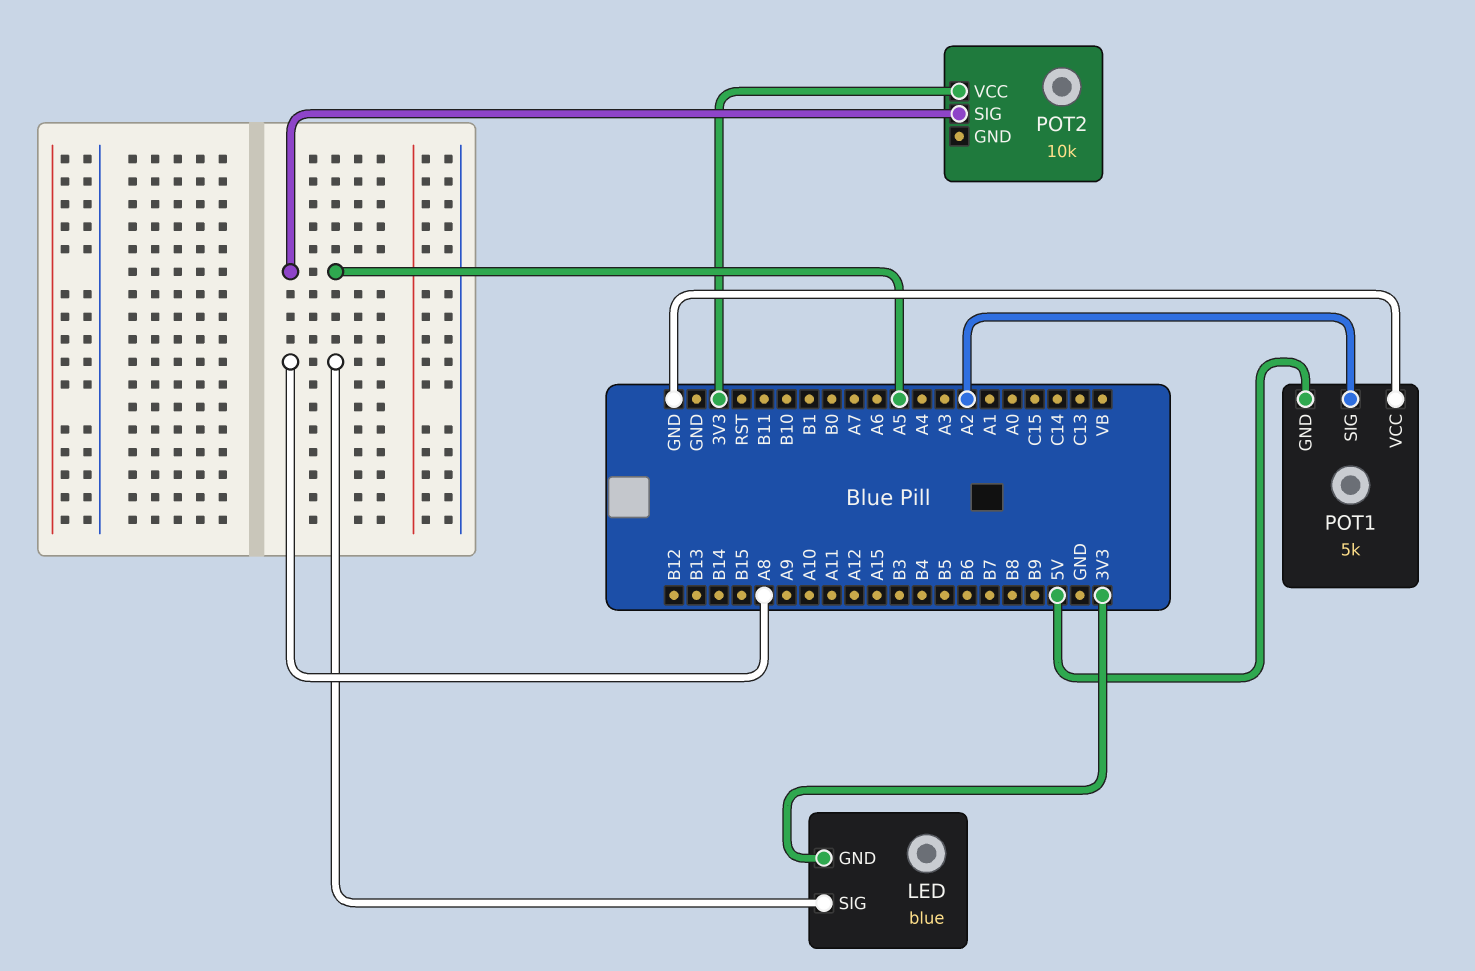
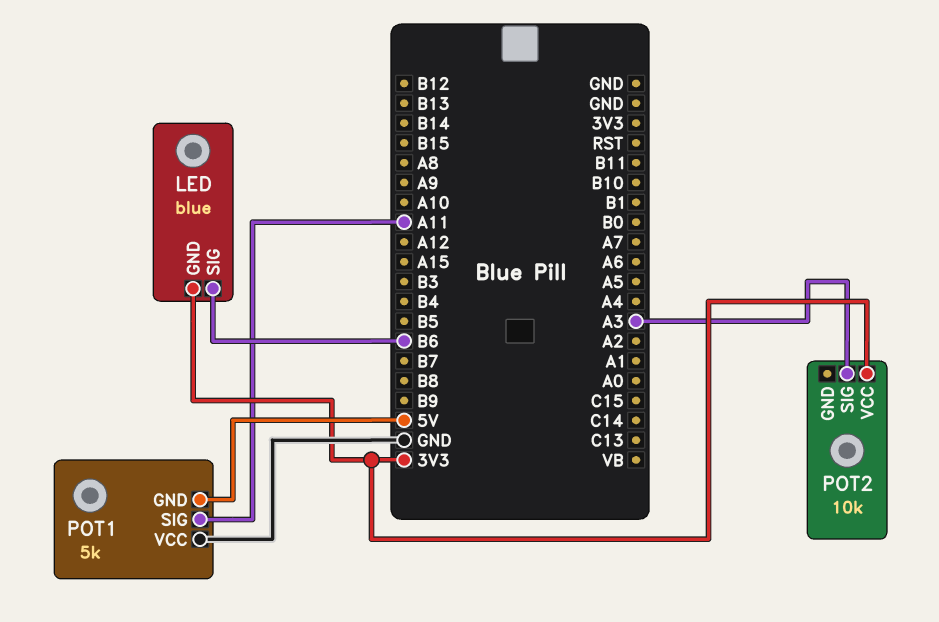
LED pin SIG: A8 -> B6
POT1 pin SIG: A2 -> A11
POT2 pin SIG: A5 -> A3

